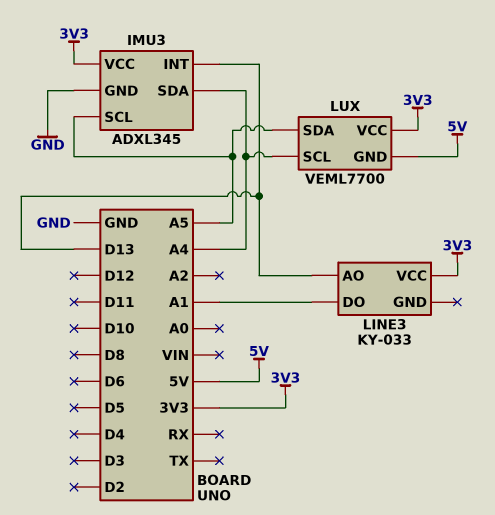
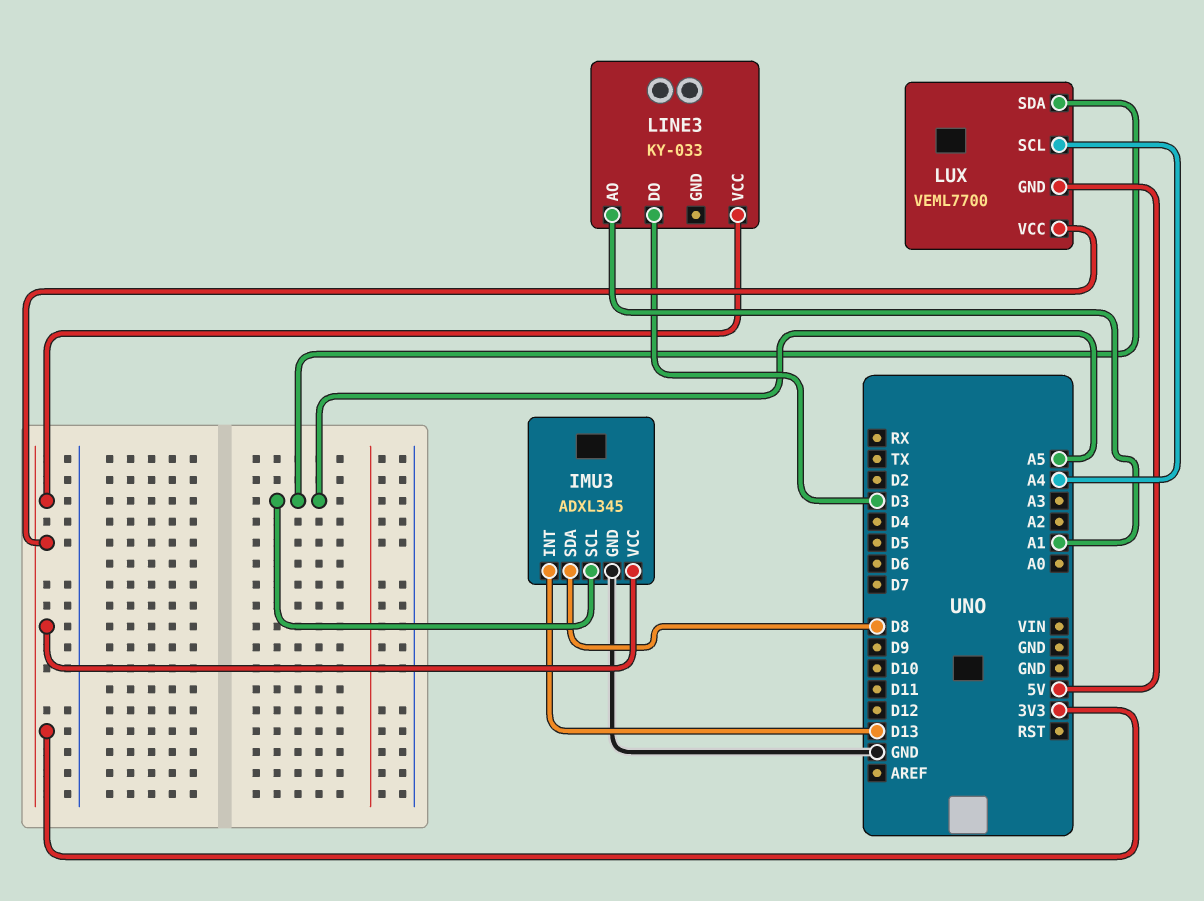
IMU3 pin SDA: A4 -> D8
LINE3 pin AO: D13 -> A1
LINE3 pin DO: A1 -> D3

